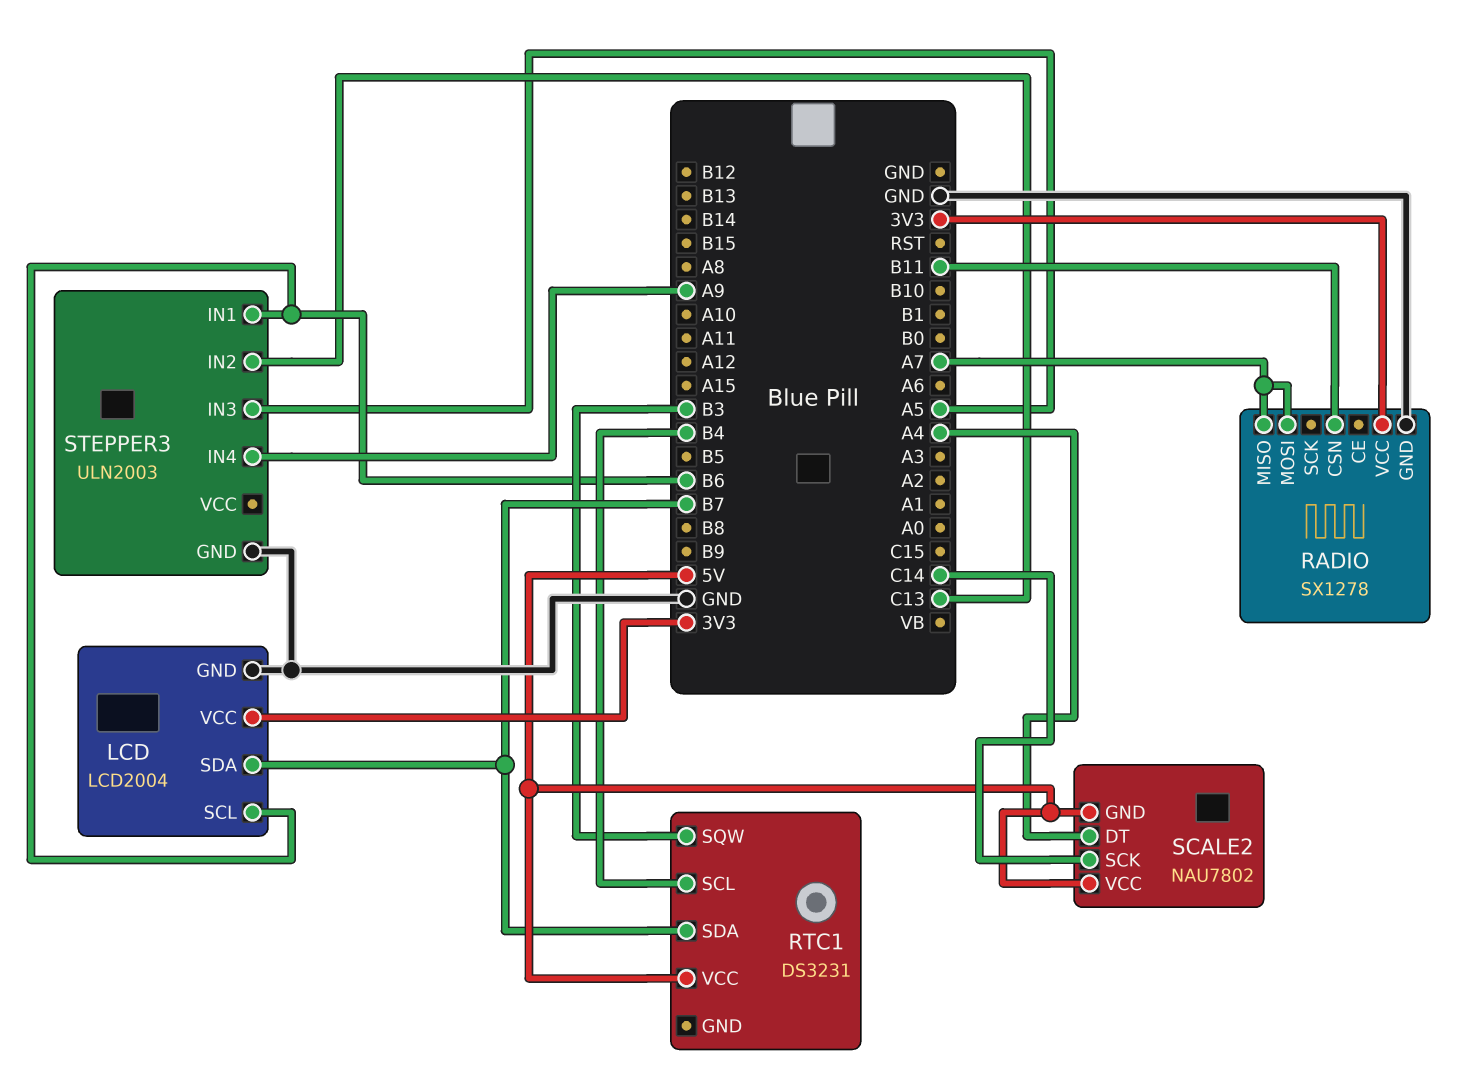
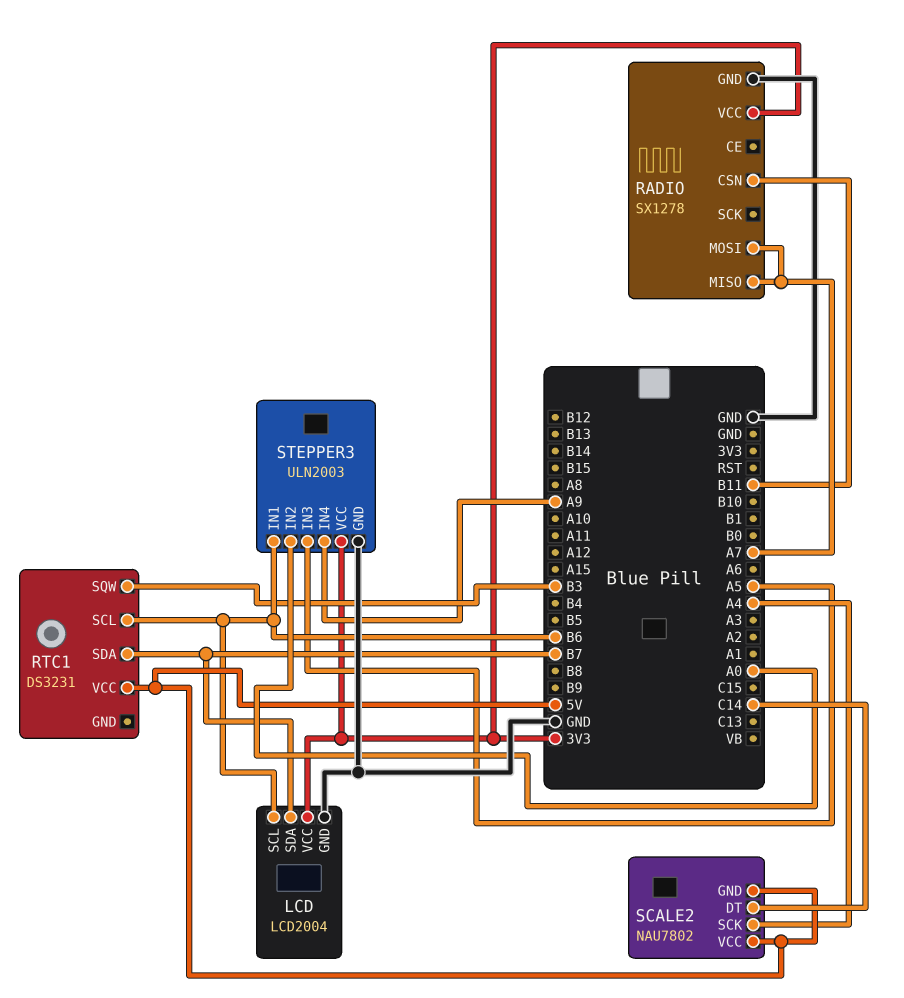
RTC1 pin SCL: B4 -> B6
SCALE2 pin DT: A4 -> C14
SCALE2 pin SCK: C14 -> A4
STEPPER3 pin IN2: C13 -> A0
STEPPER3 pin VCC: none -> 3V3

